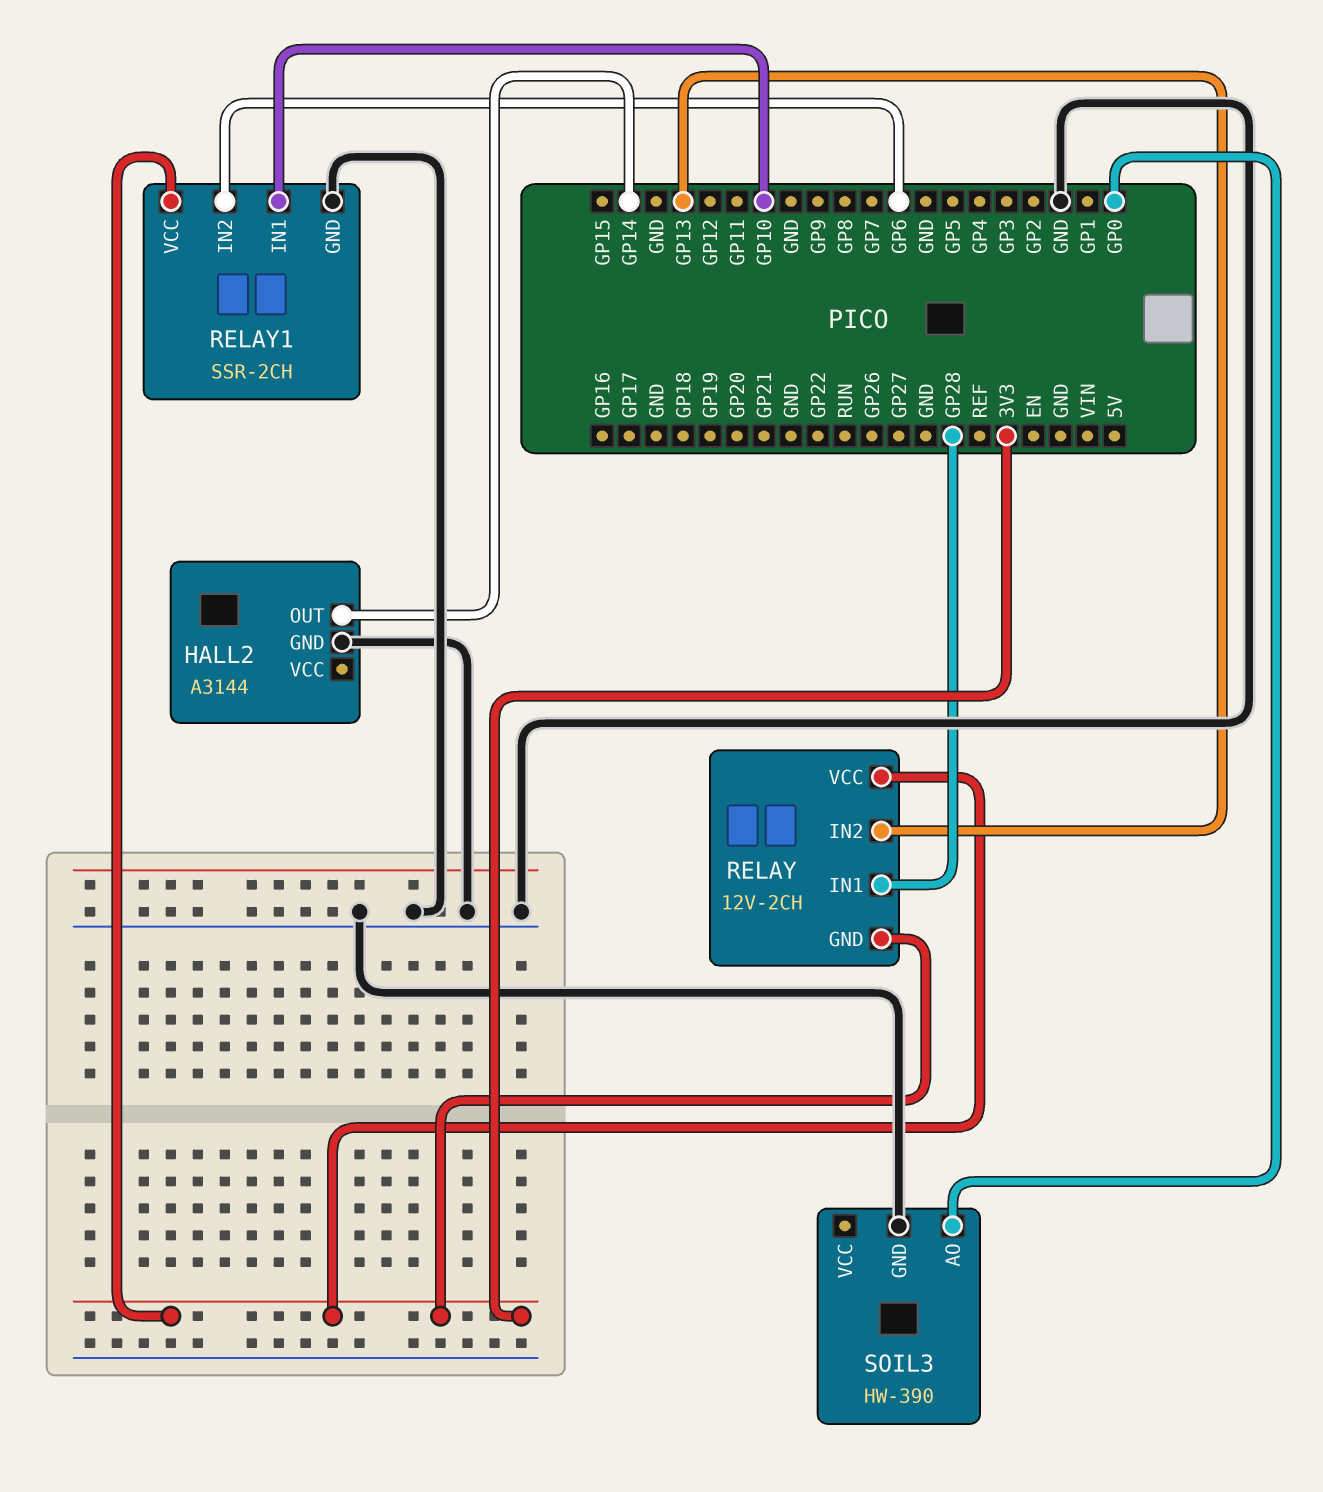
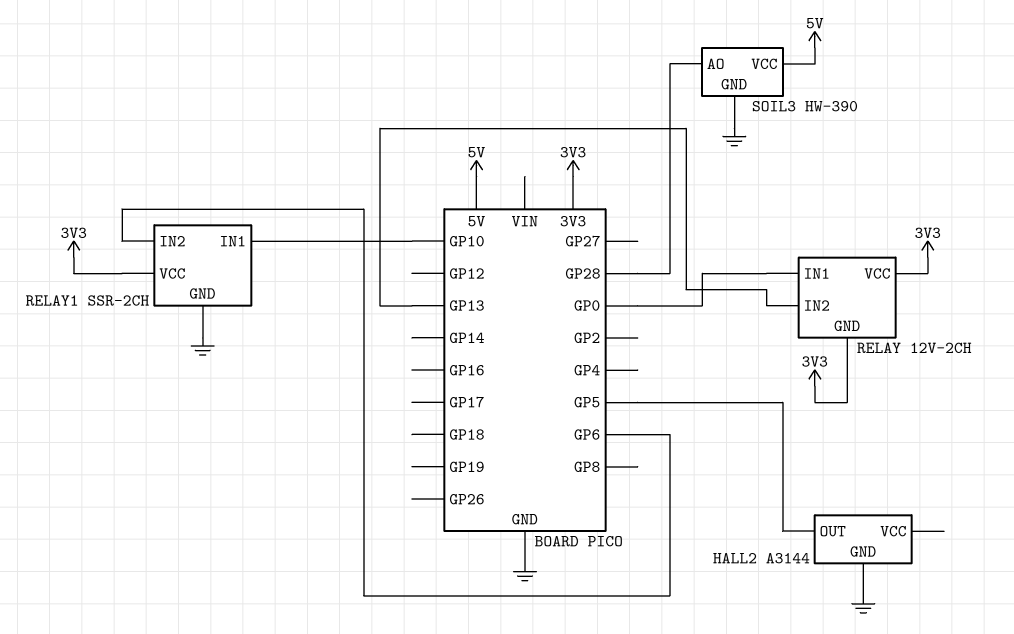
HALL2 pin OUT: GP14 -> GP5
RELAY pin IN1: GP28 -> GP0
SOIL3 pin AO: GP0 -> GP28
SOIL3 pin VCC: none -> 5V

